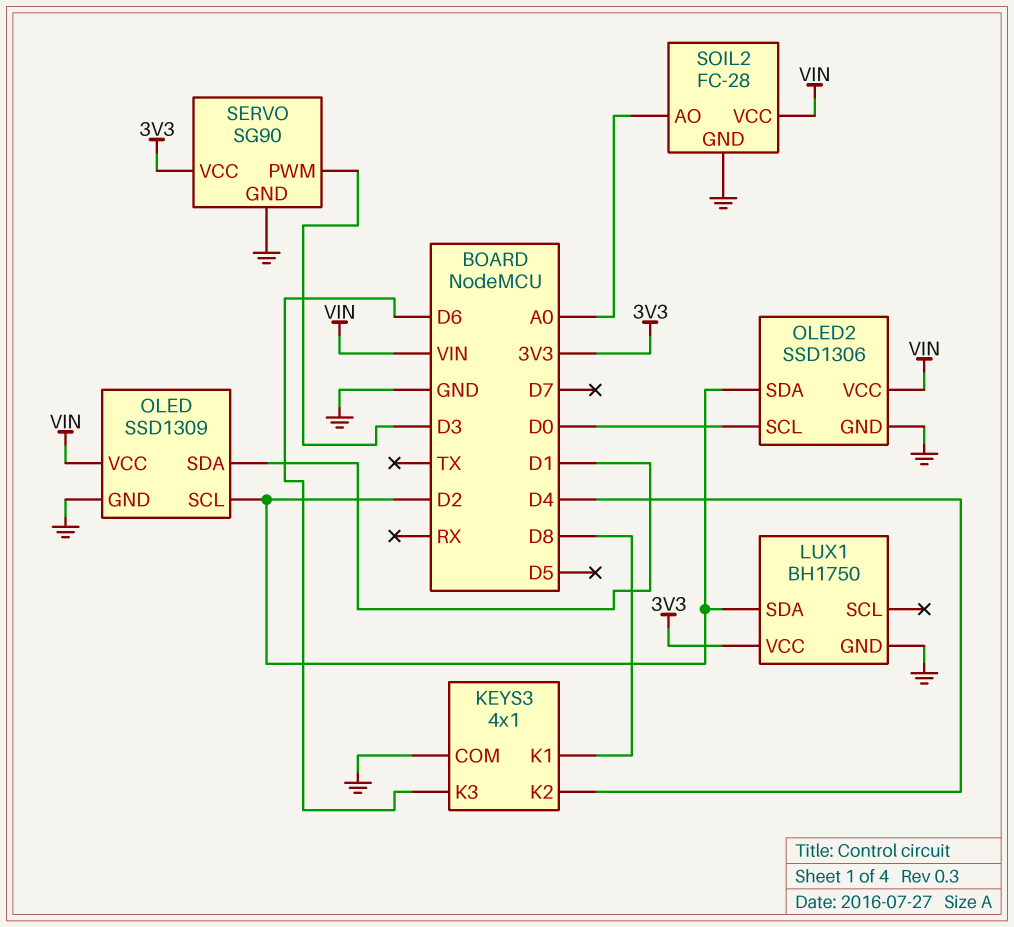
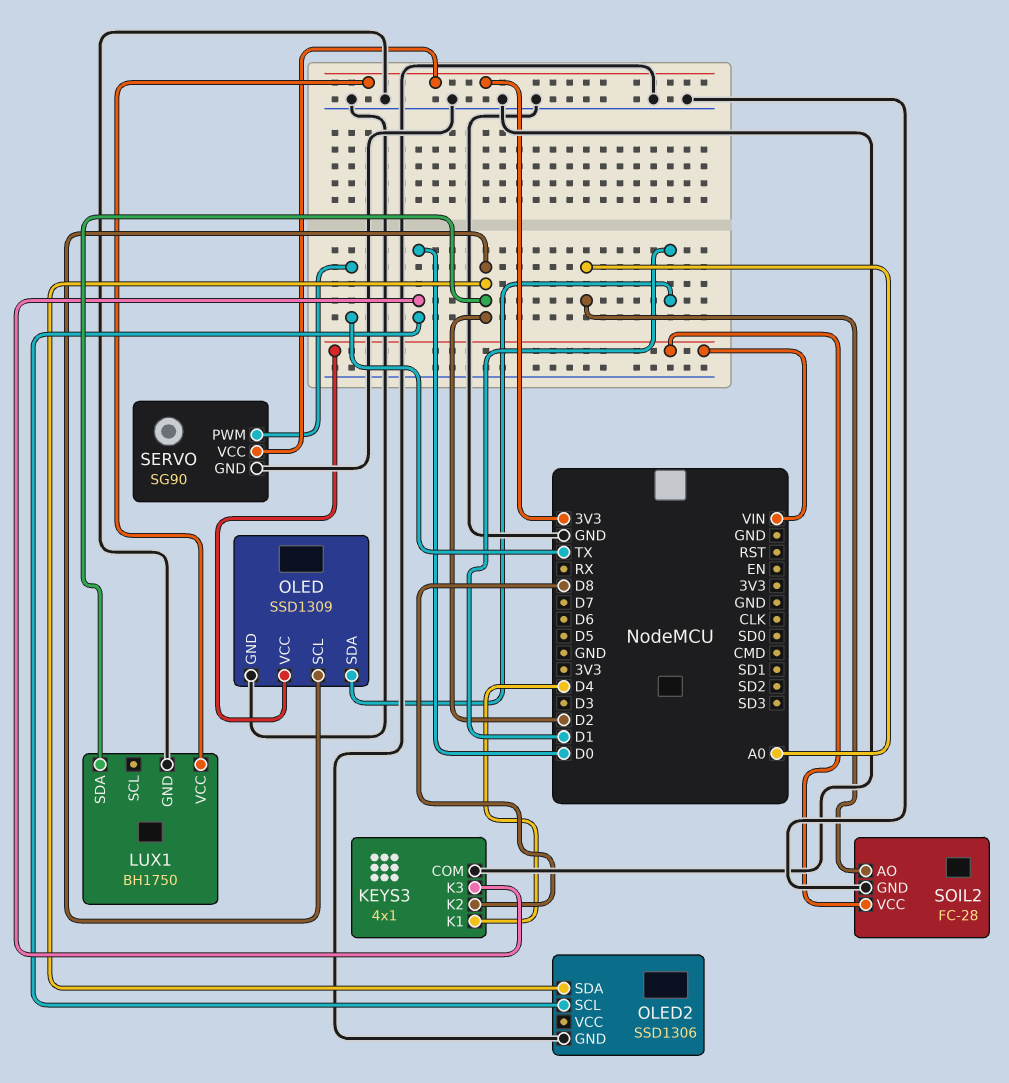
KEYS3 pin K1: D8 -> D4
KEYS3 pin K2: D4 -> D8
KEYS3 pin K3: D6 -> D0
OLED2 pin VCC: VIN -> none
SERVO pin PWM: D3 -> TX

